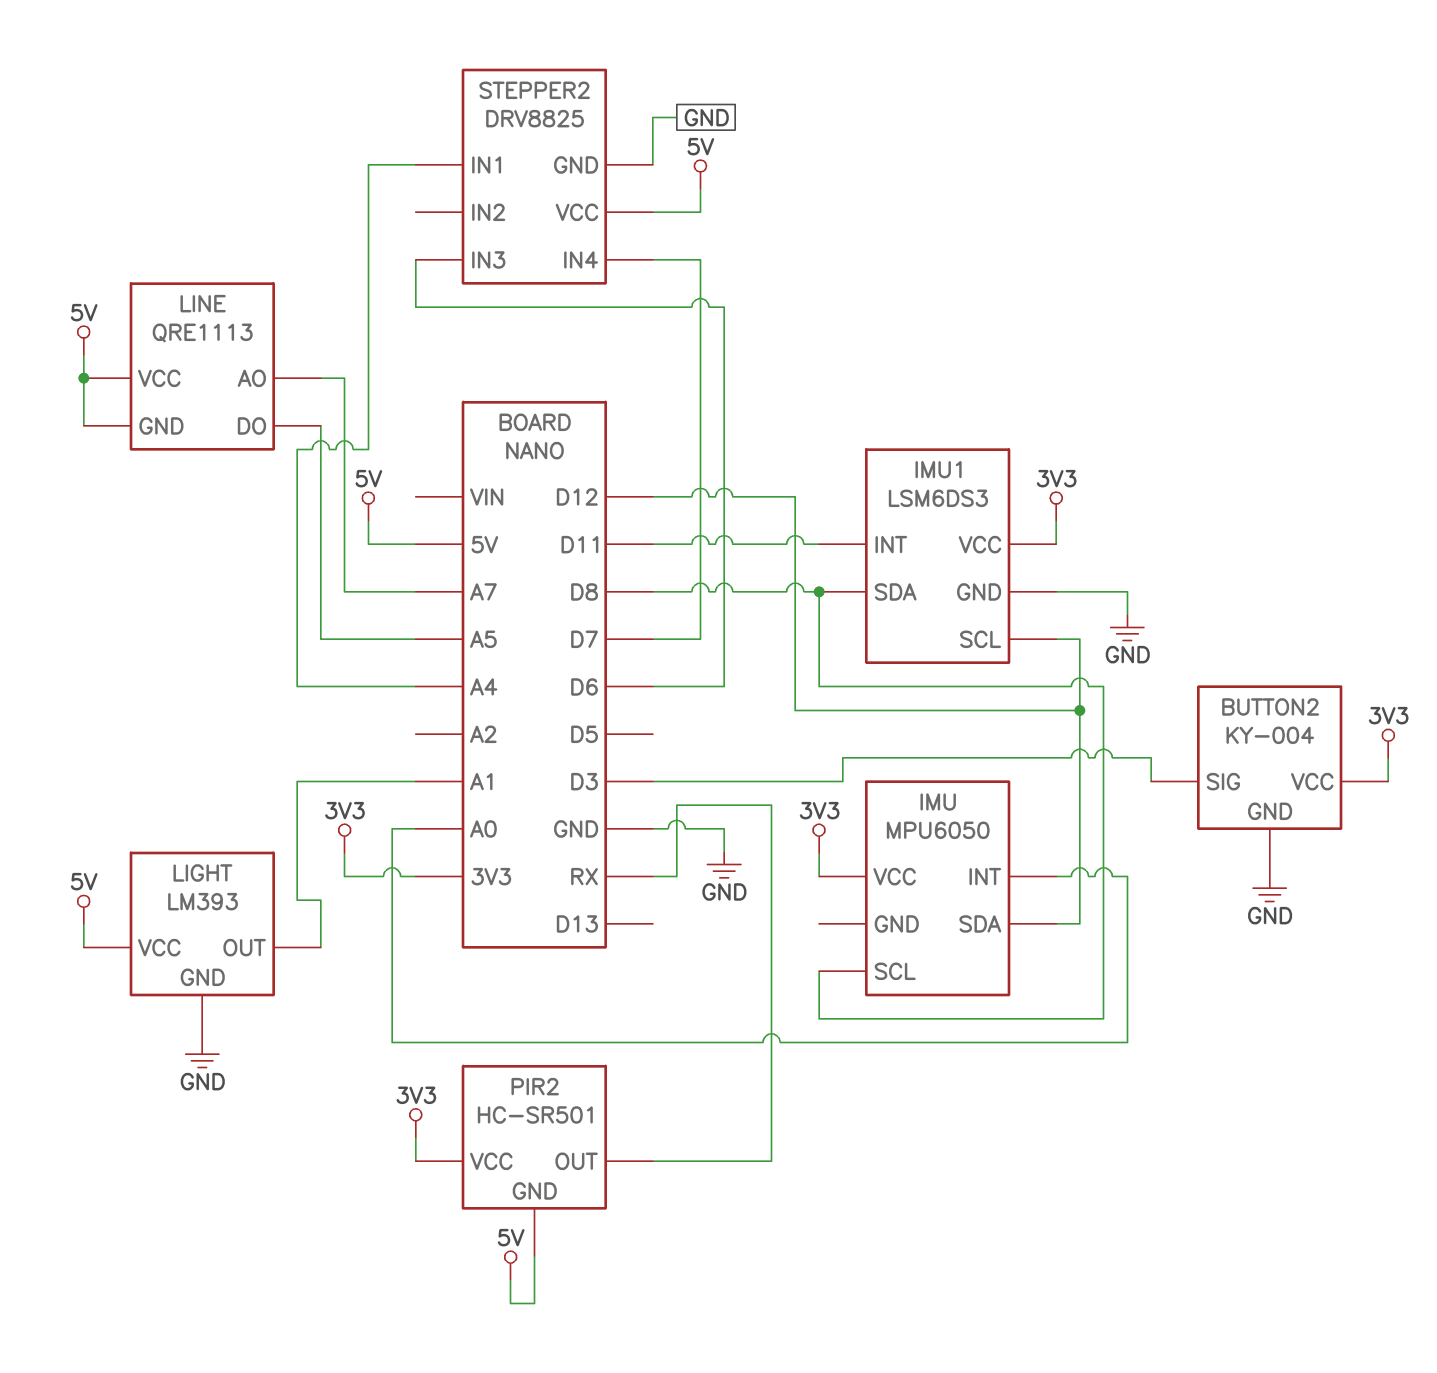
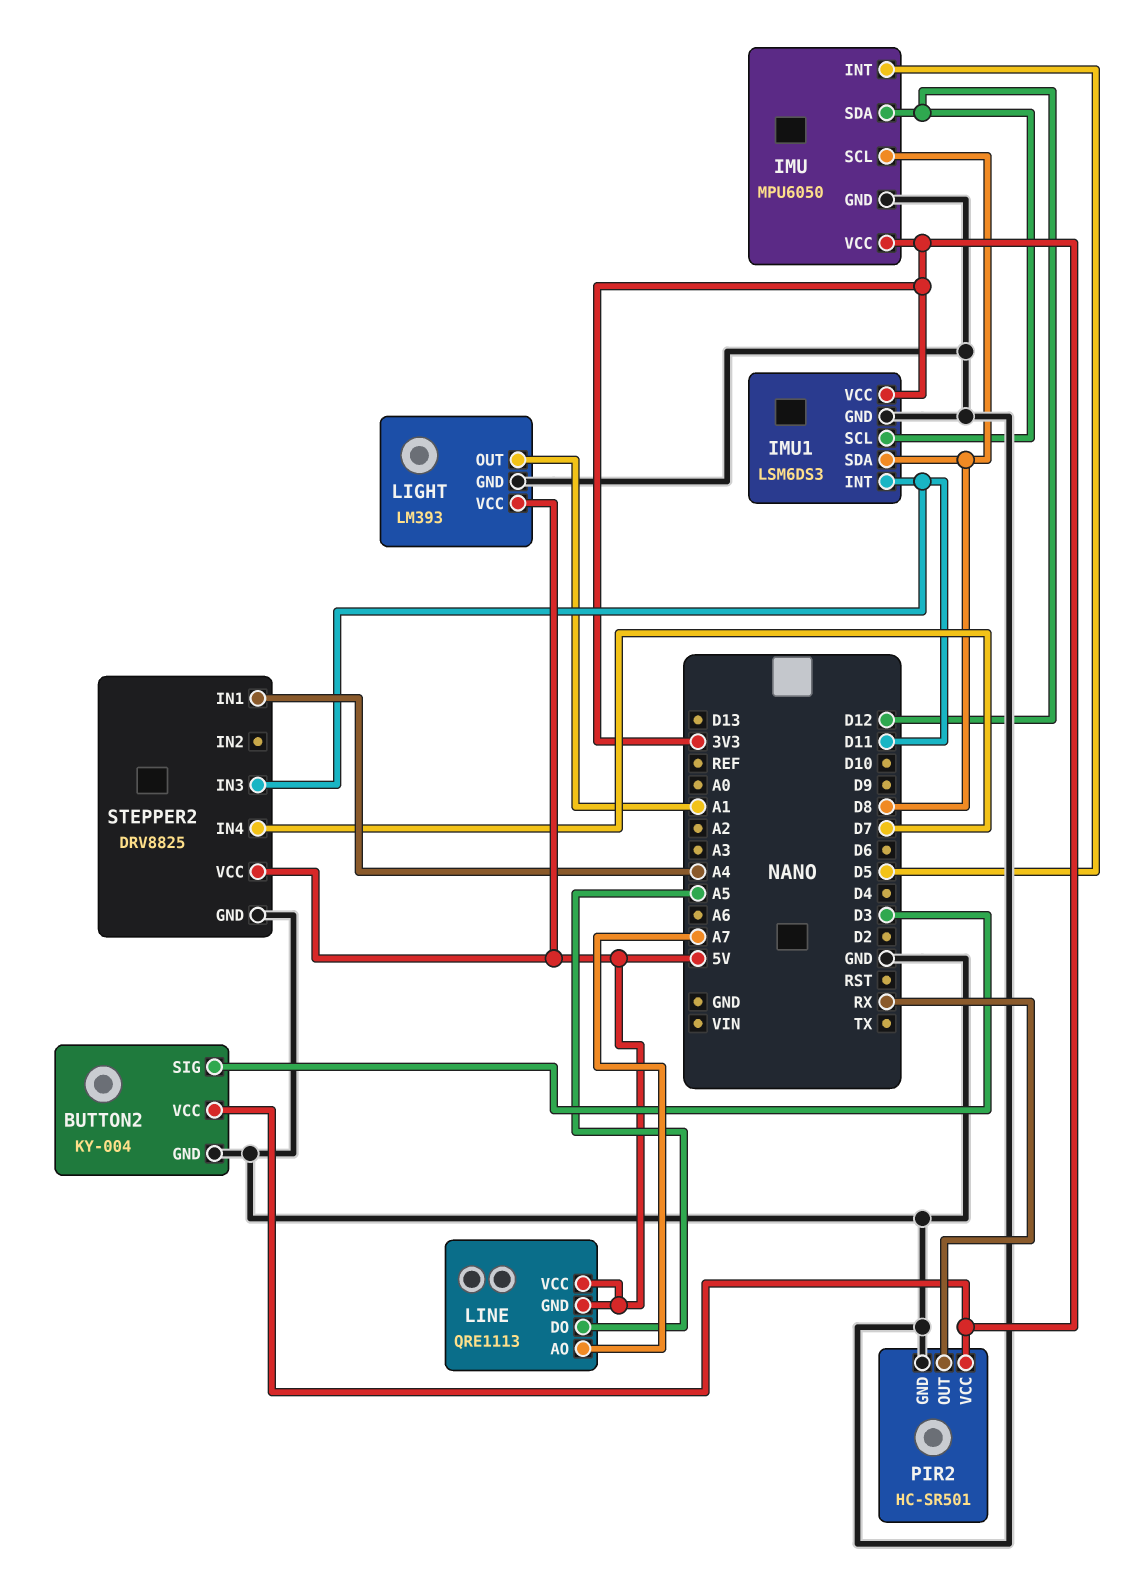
IMU pin GND: none -> GND
IMU pin INT: A0 -> D5
PIR2 pin GND: 5V -> GND
STEPPER2 pin IN3: D6 -> D11

